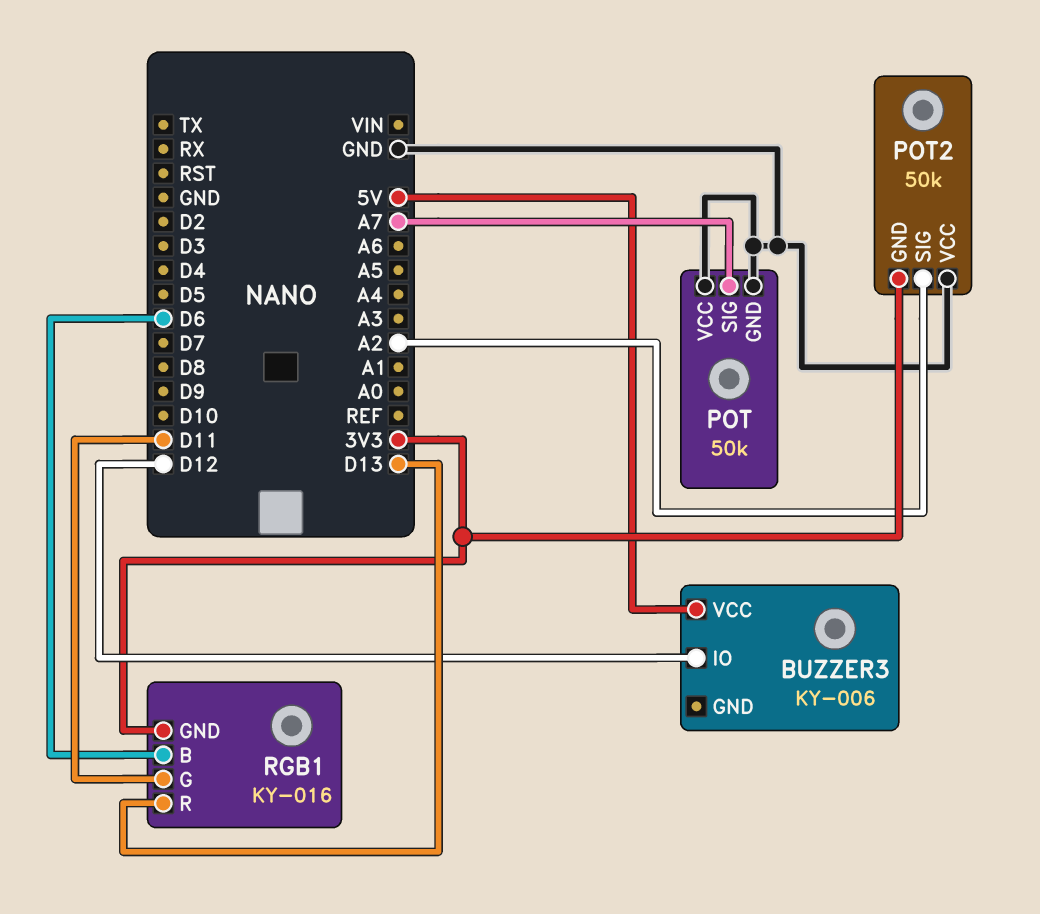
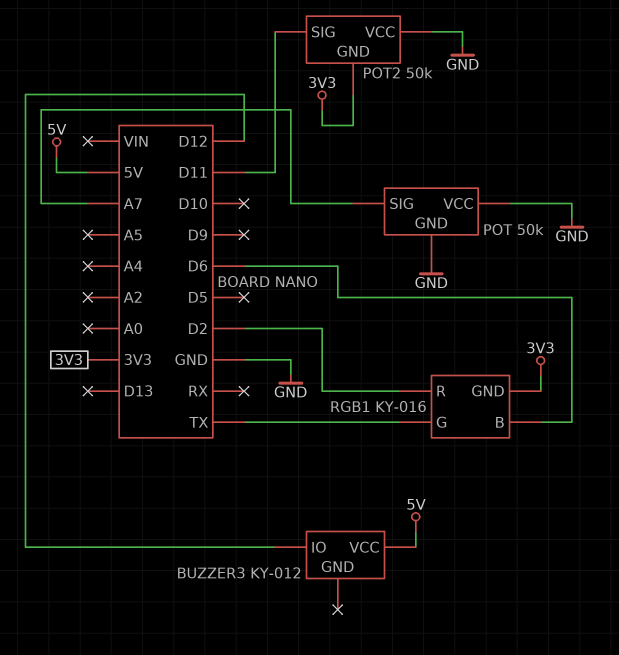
BUZZER3: KY-006 -> KY-012
POT2 pin SIG: A2 -> D11
RGB1 pin G: D11 -> TX
RGB1 pin R: D13 -> D2

